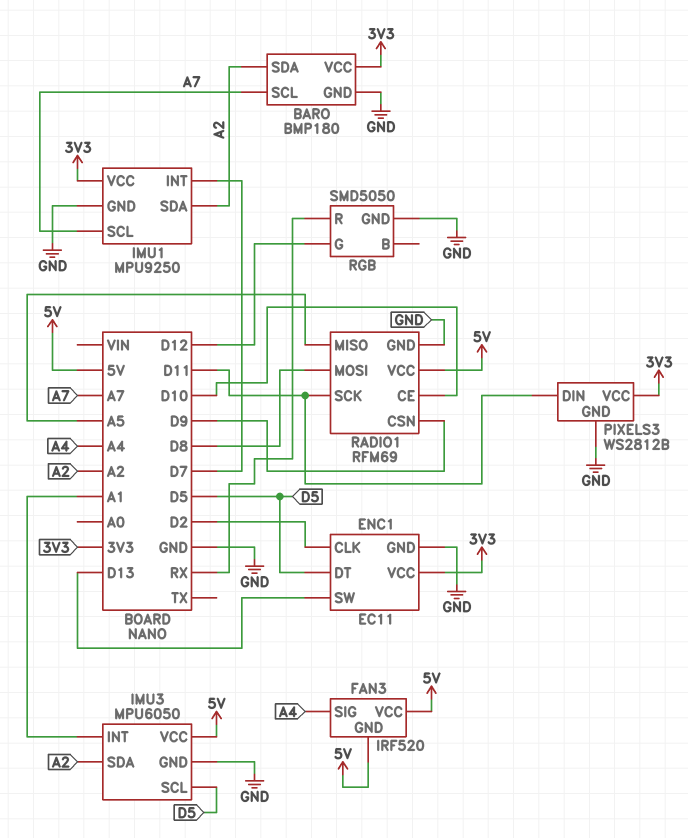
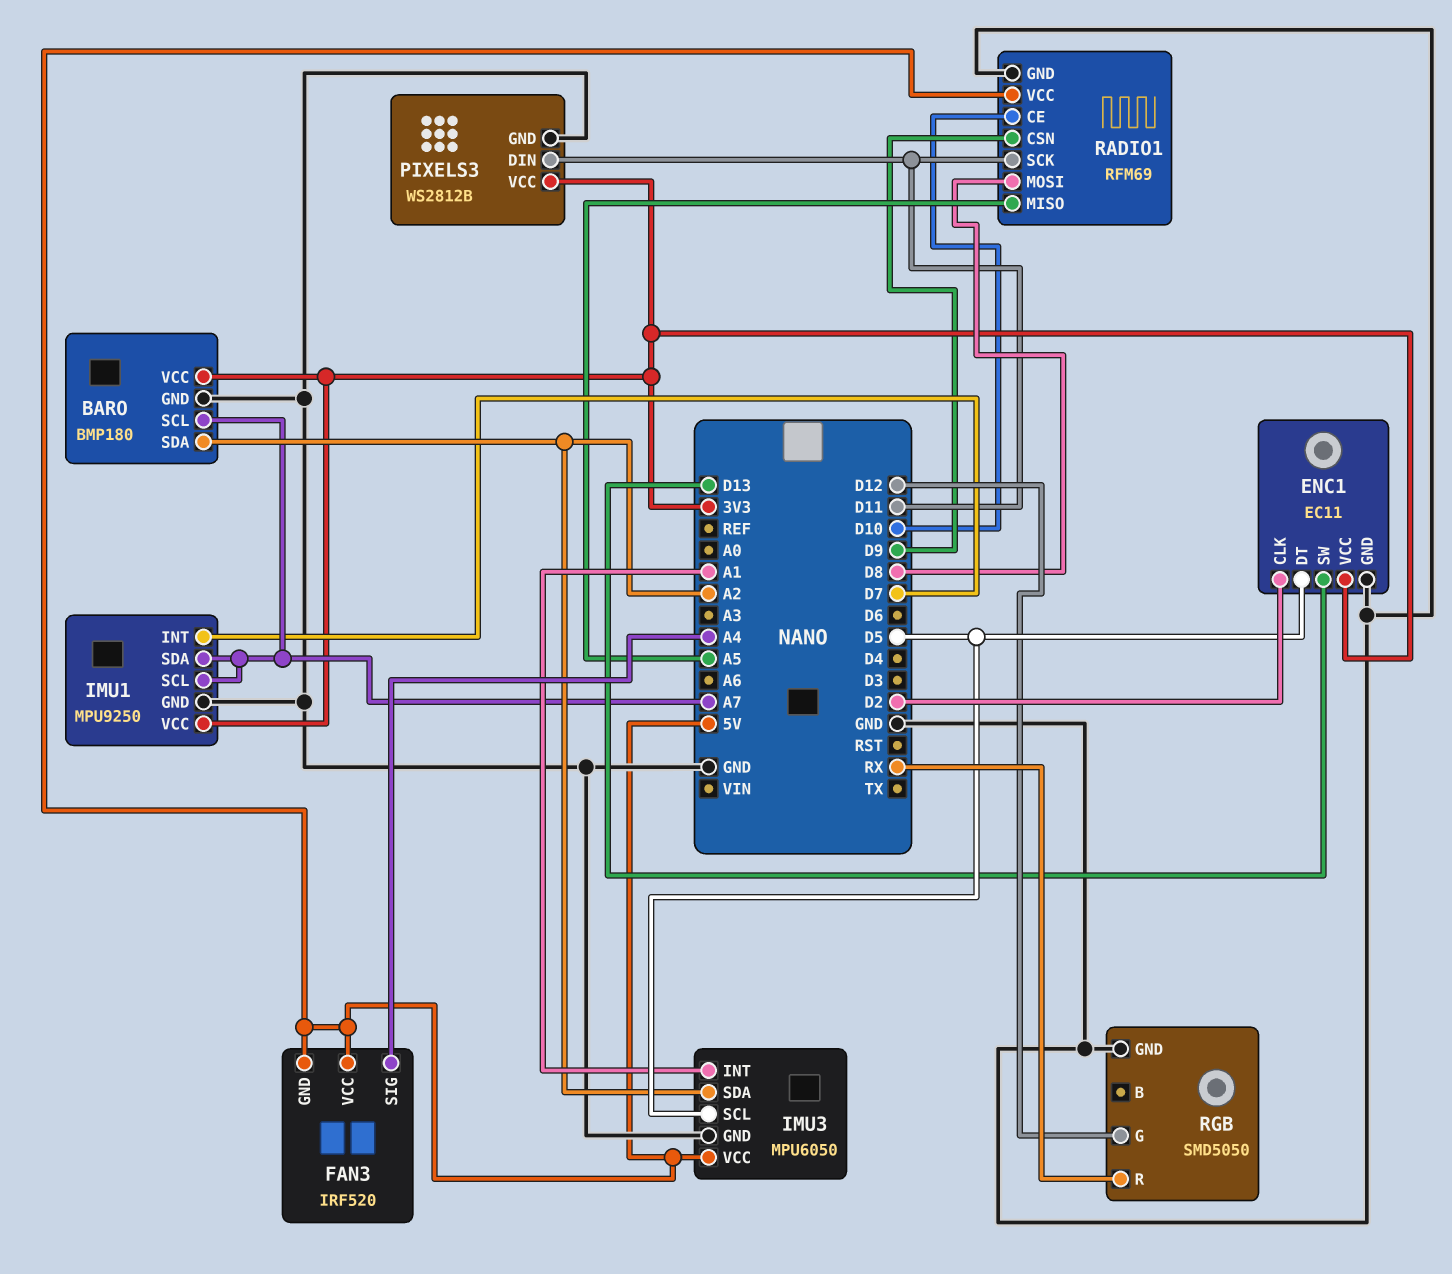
IMU1 pin SDA: A2 -> A7

